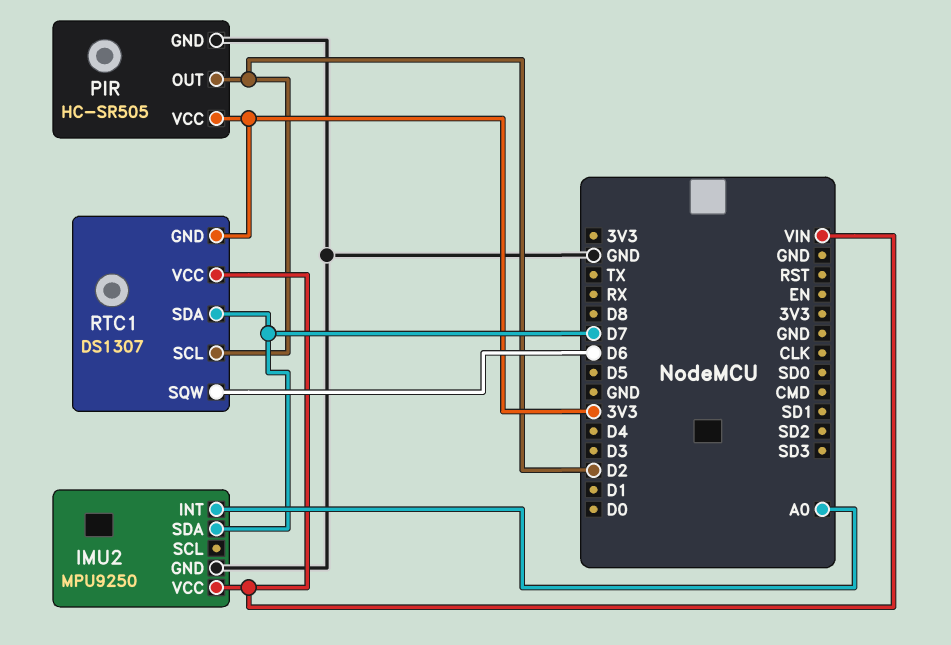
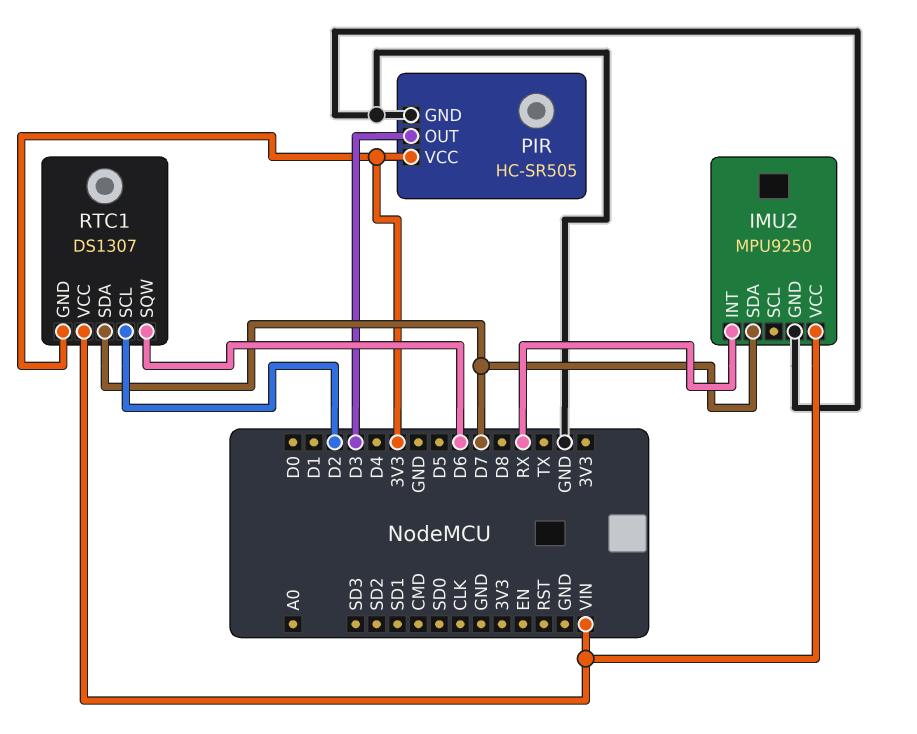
IMU2 pin INT: A0 -> RX
PIR pin OUT: D2 -> D3

